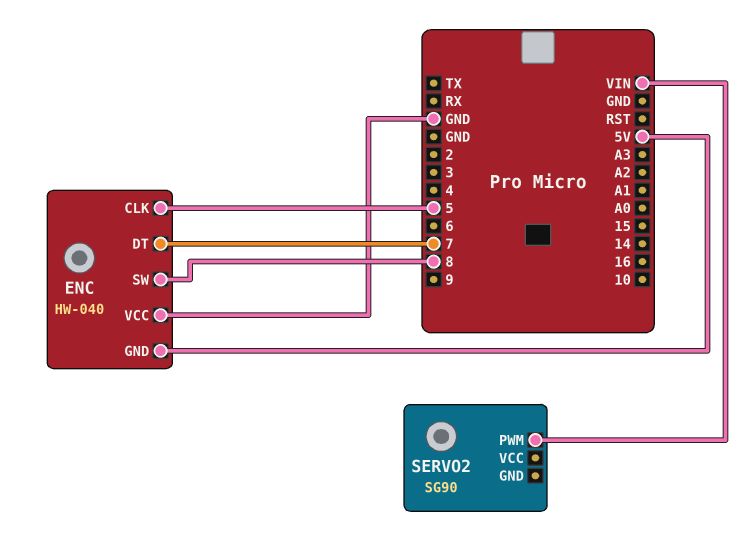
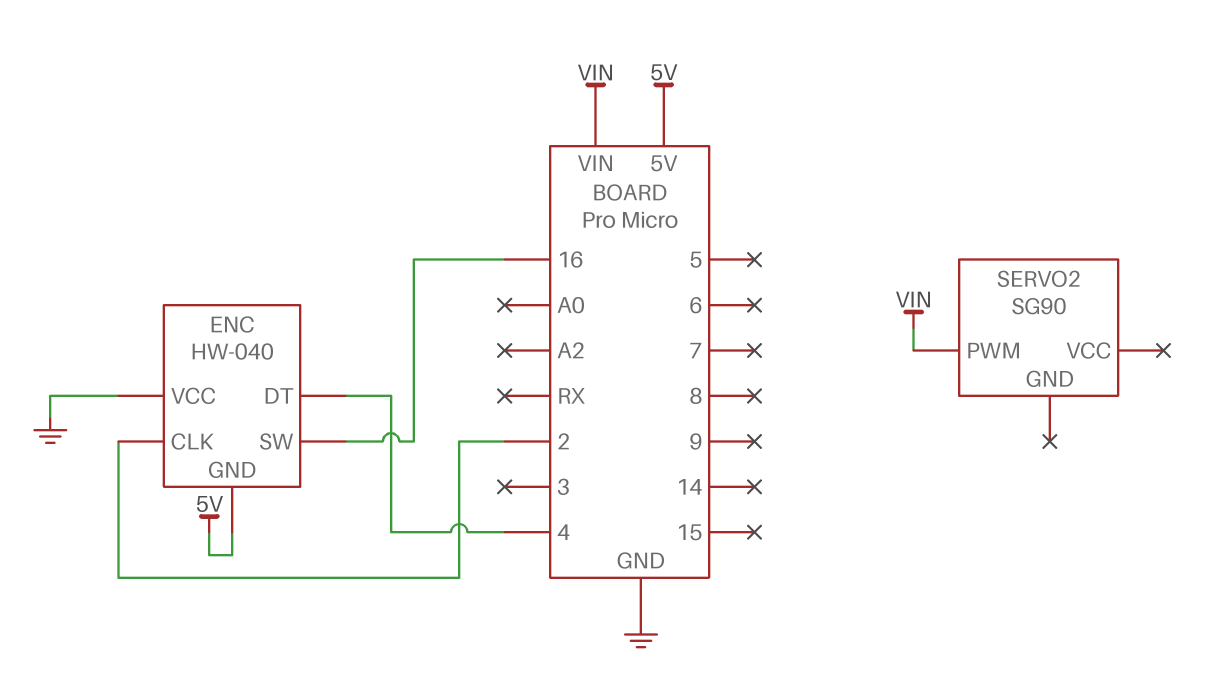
ENC pin CLK: 5 -> 2
ENC pin DT: 7 -> 4
ENC pin SW: 8 -> 16

